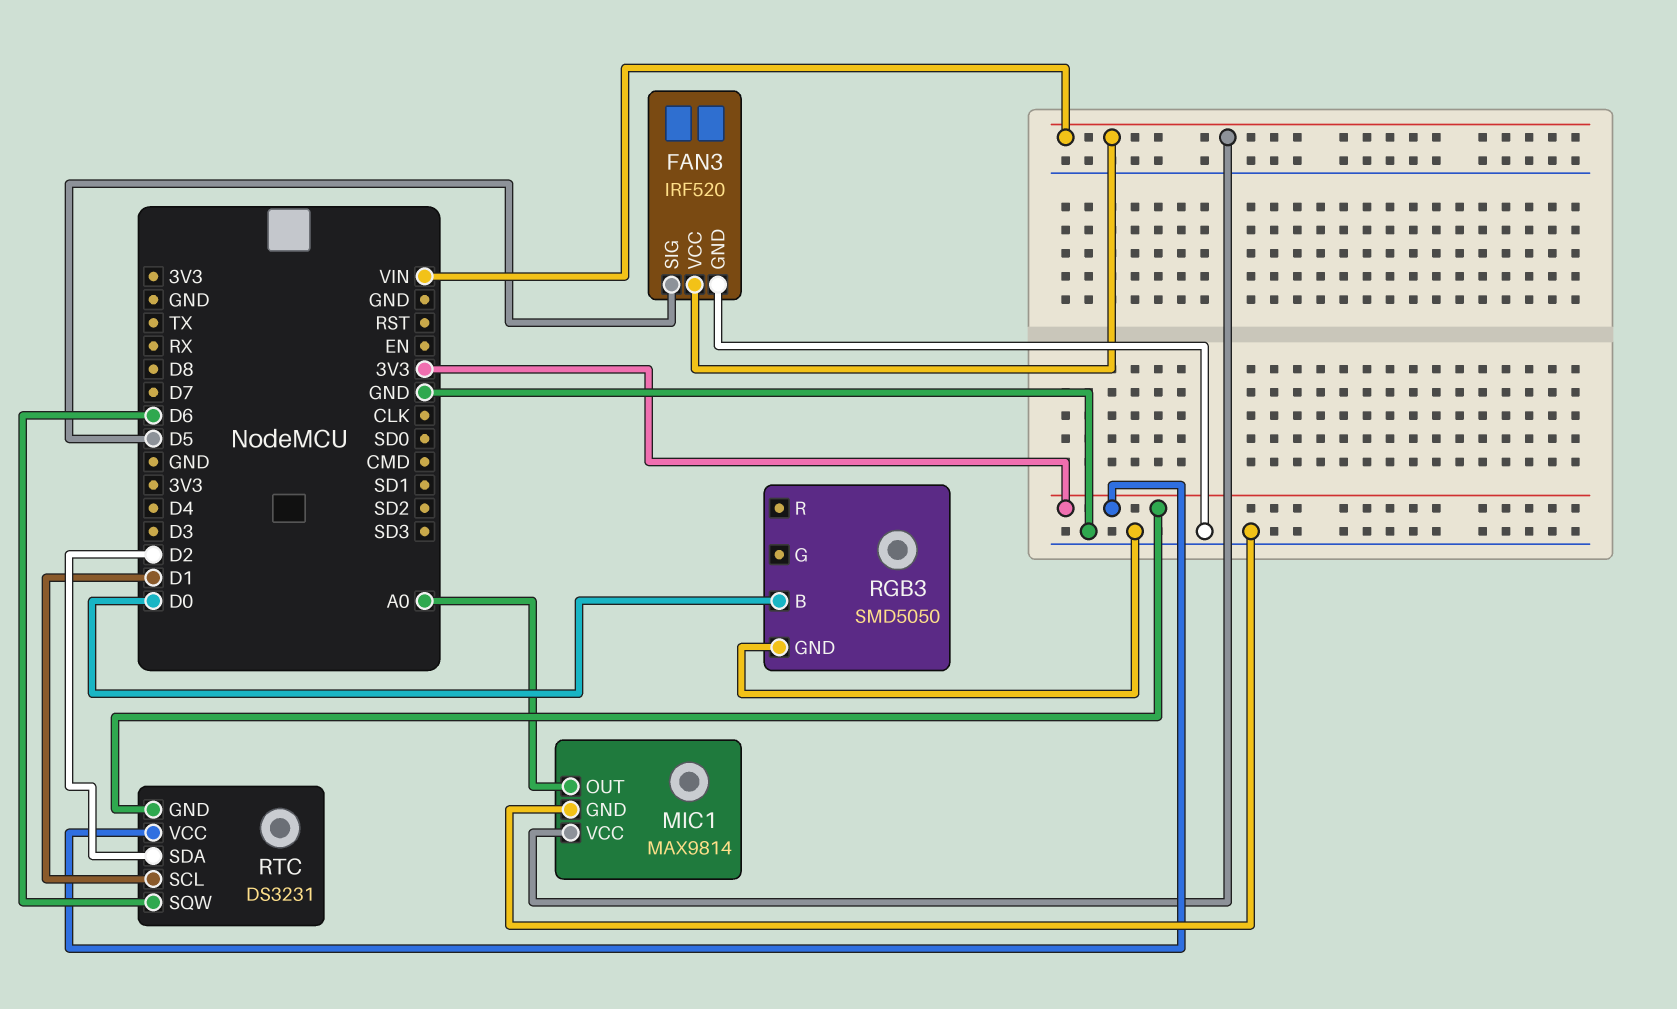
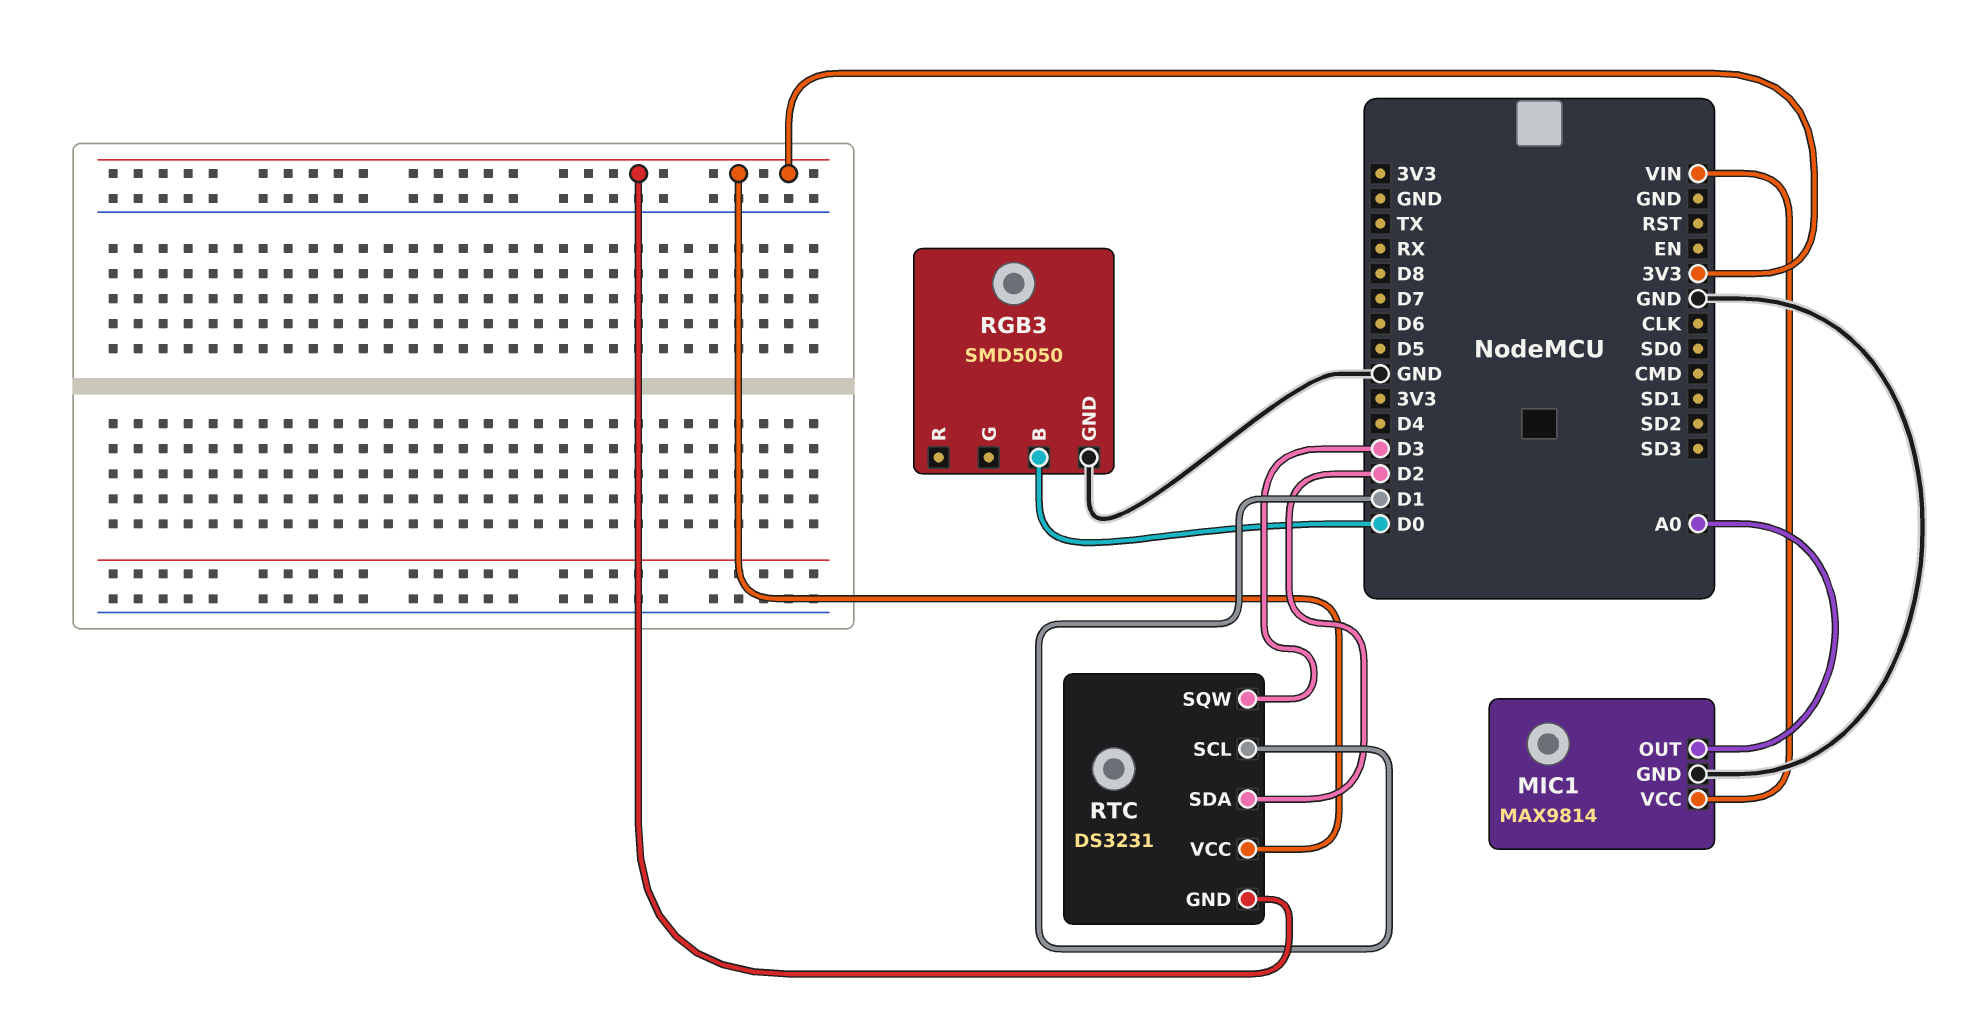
FAN3: IRF520 -> none
FAN3 pin GND: GND -> none
FAN3 pin SIG: D5 -> none
FAN3 pin VCC: VIN -> none
RTC pin SQW: D6 -> D3

